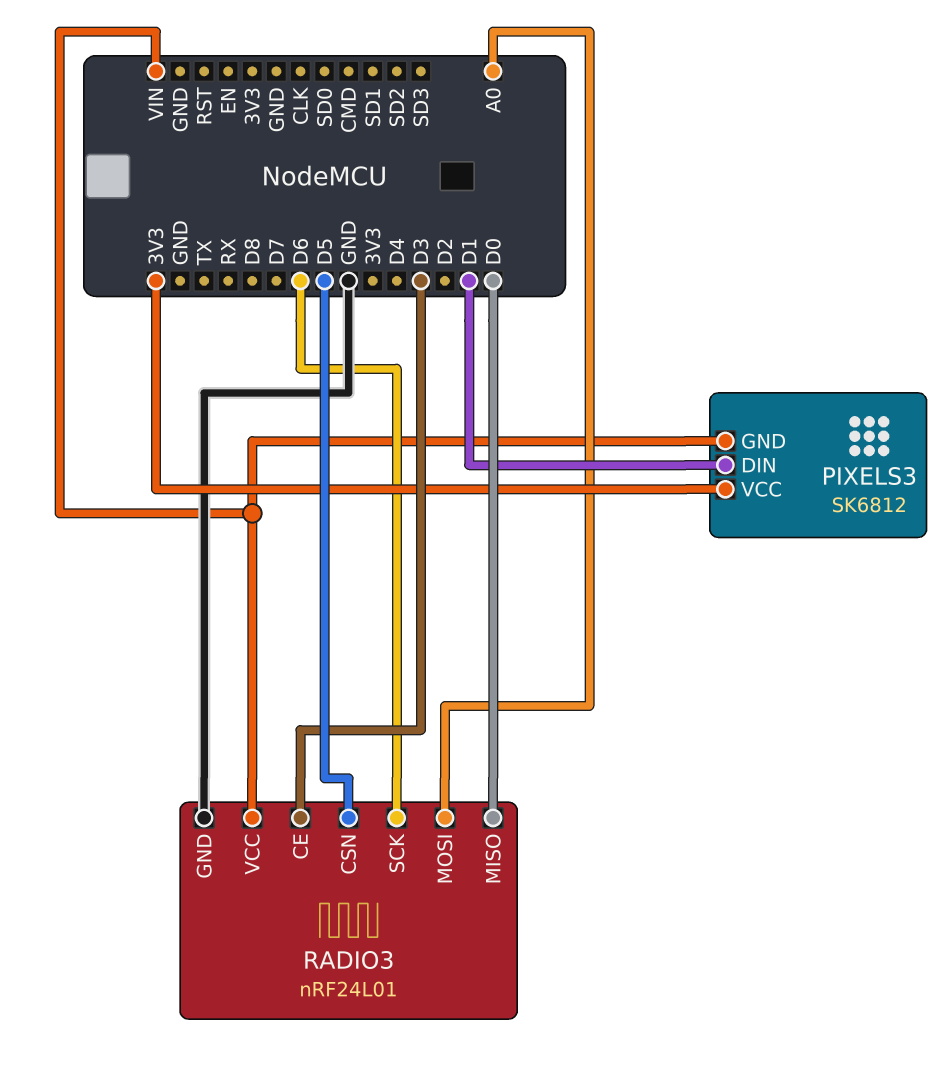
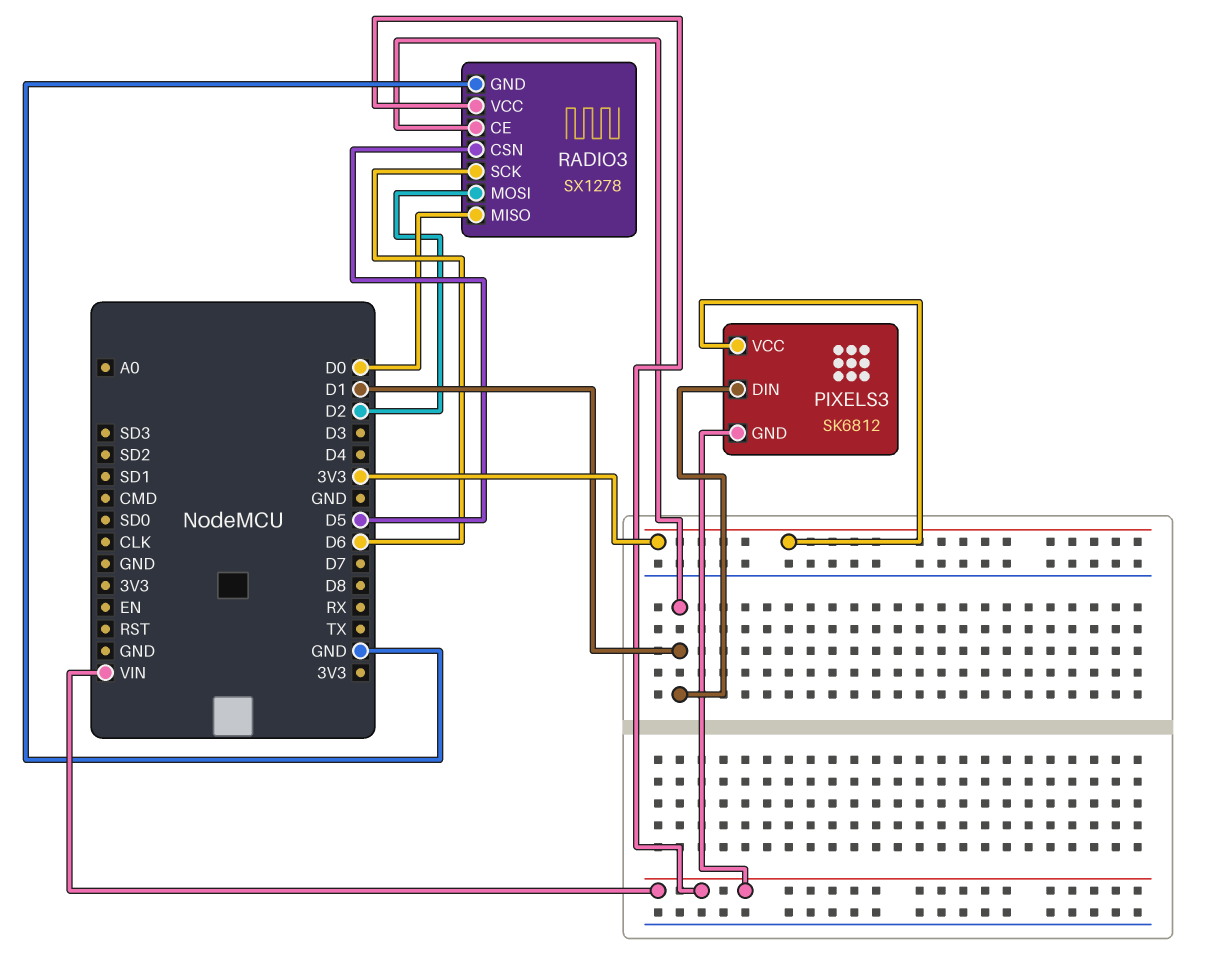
RADIO3: nRF24L01 -> SX1278
RADIO3 pin CE: D3 -> D1
RADIO3 pin MOSI: A0 -> D2

